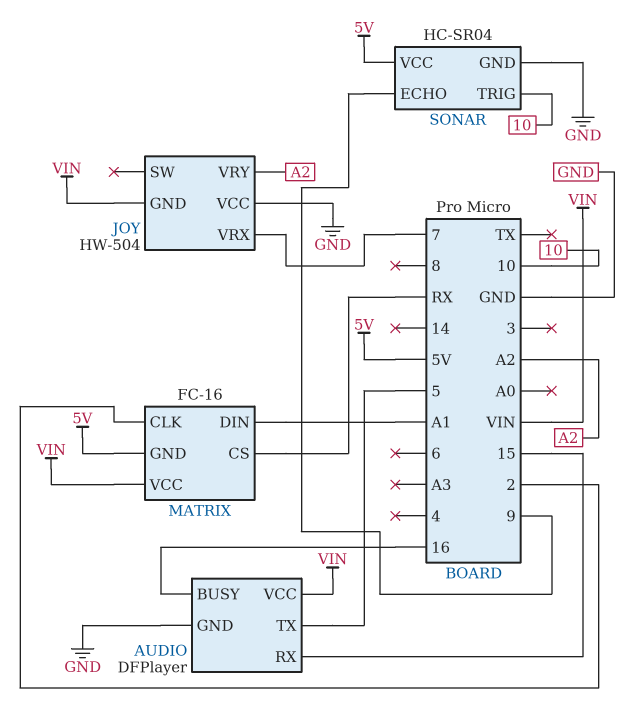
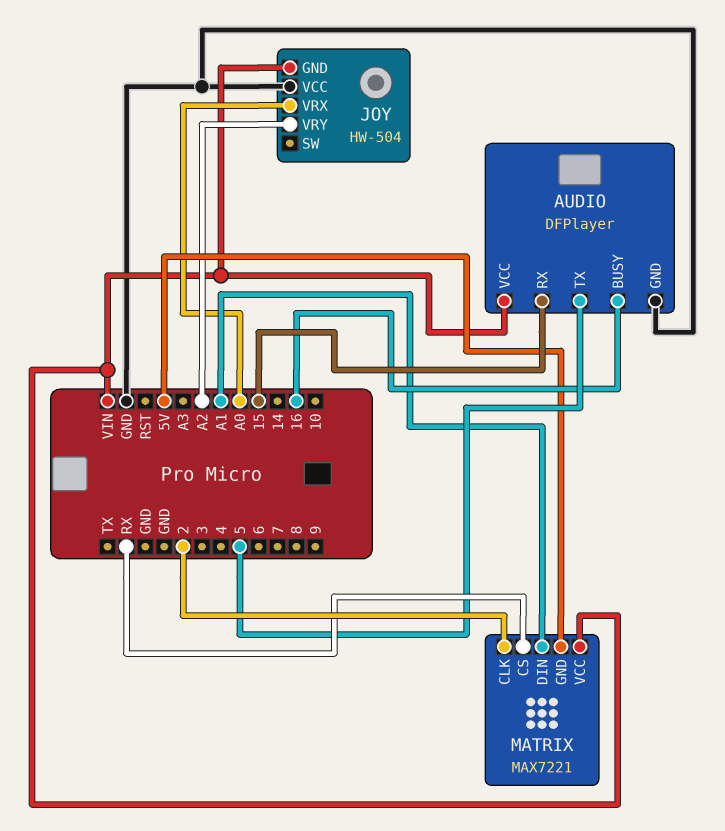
JOY pin VRX: 7 -> A0
MATRIX: FC-16 -> MAX7221
SONAR: HC-SR04 -> none
SONAR pin ECHO: 9 -> none
SONAR pin GND: GND -> none
SONAR pin TRIG: 10 -> none
SONAR pin VCC: 5V -> none

